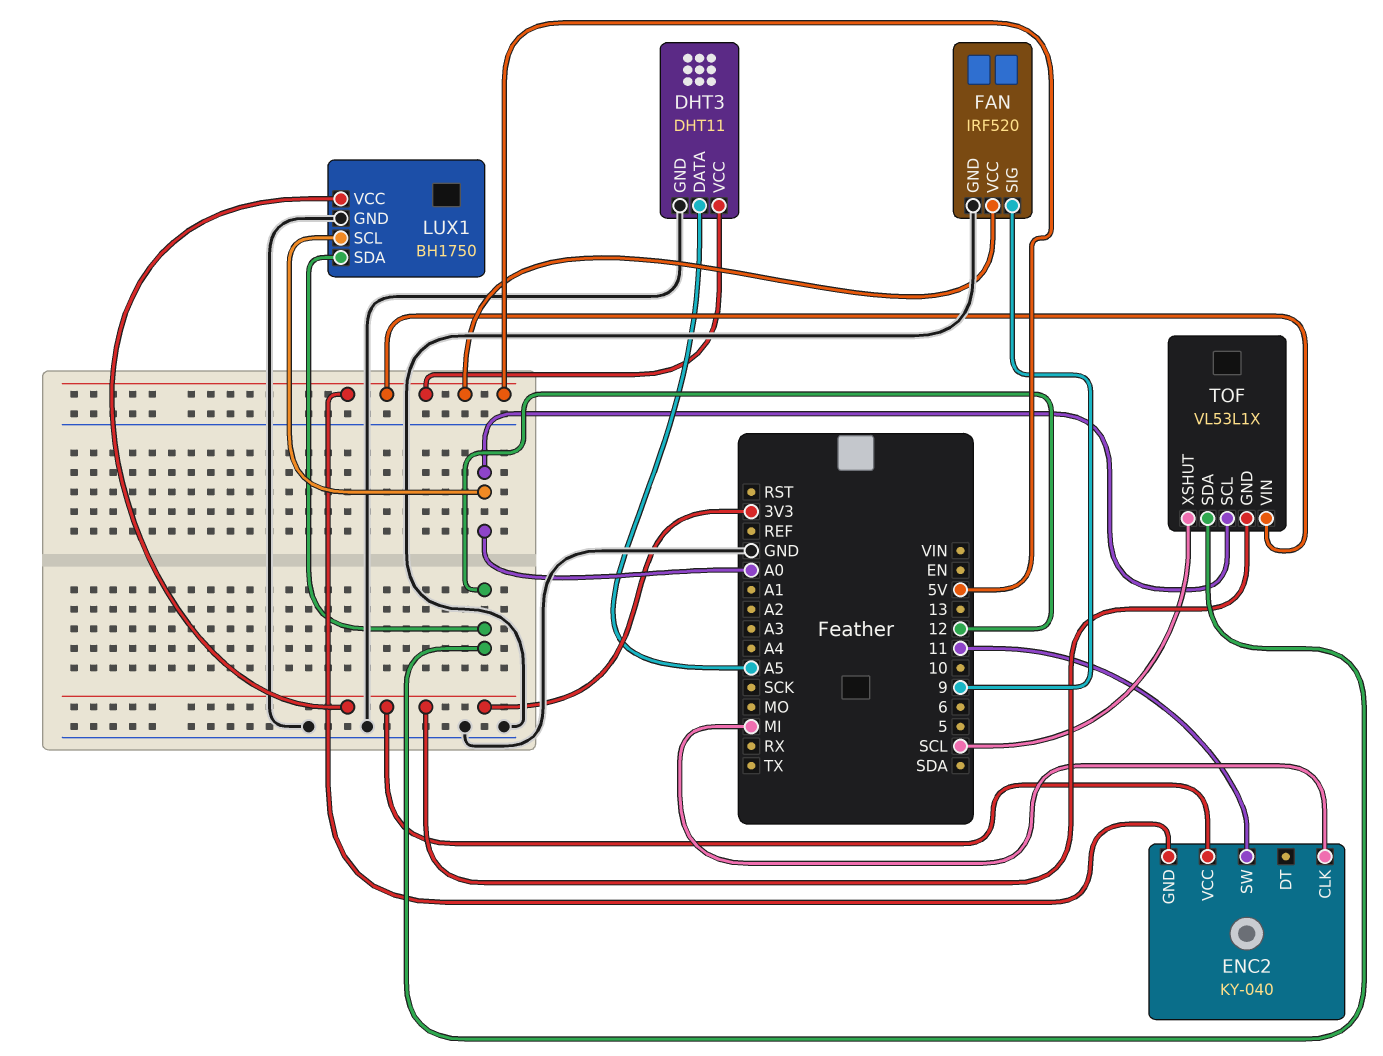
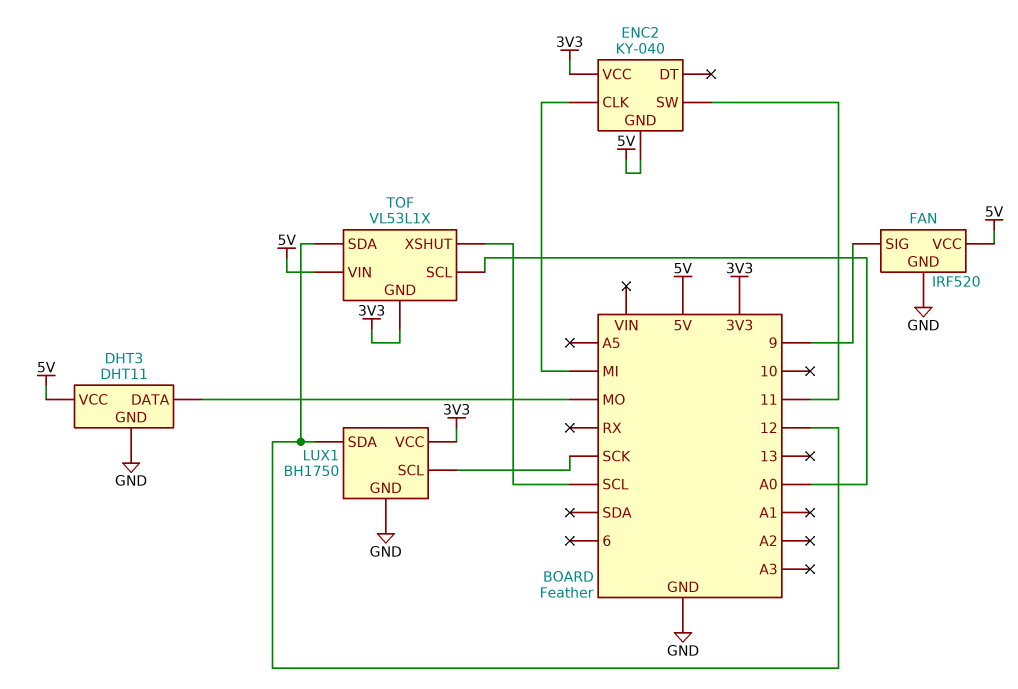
DHT3 pin DATA: A5 -> MO
LUX1 pin SCL: A0 -> SCK

